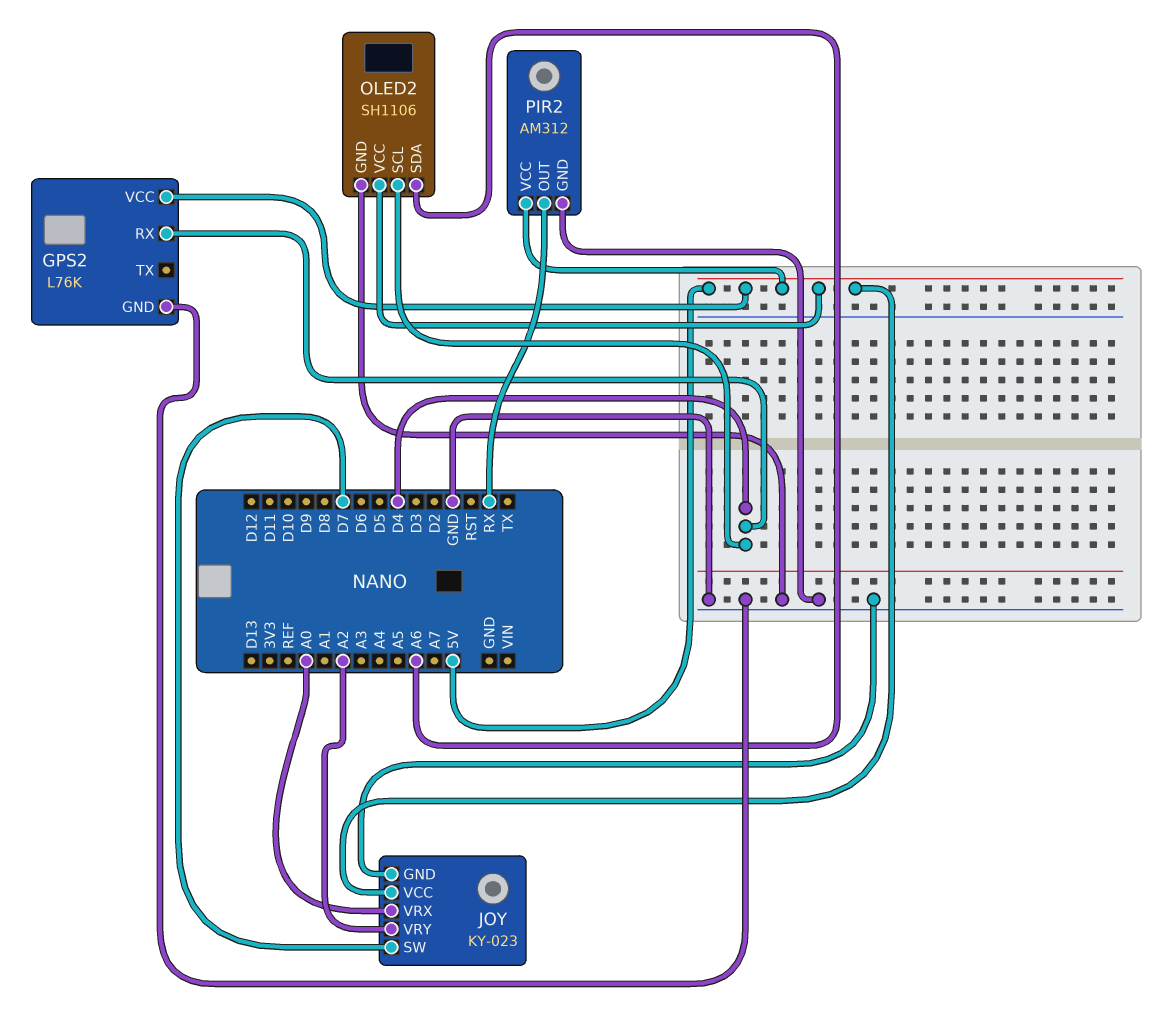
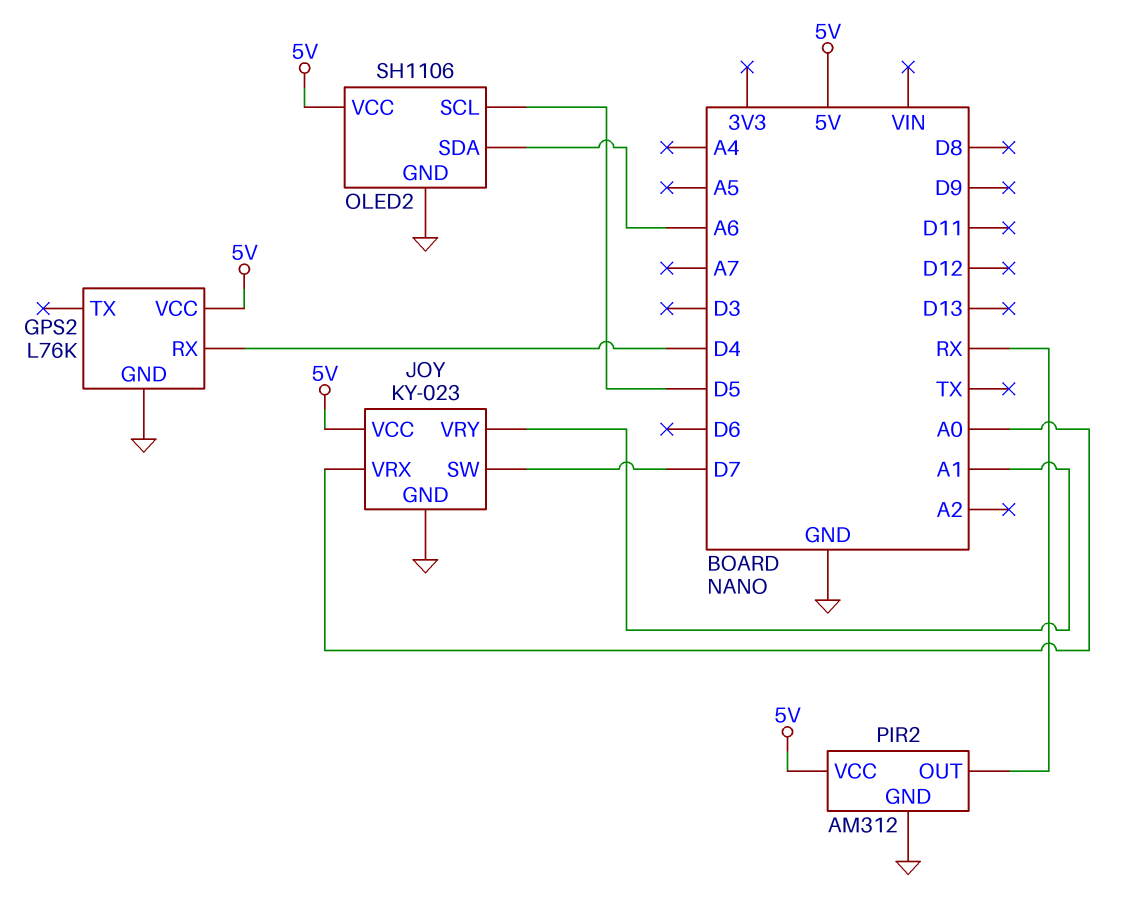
JOY pin VRY: A2 -> A1
OLED2 pin SCL: D4 -> D5

